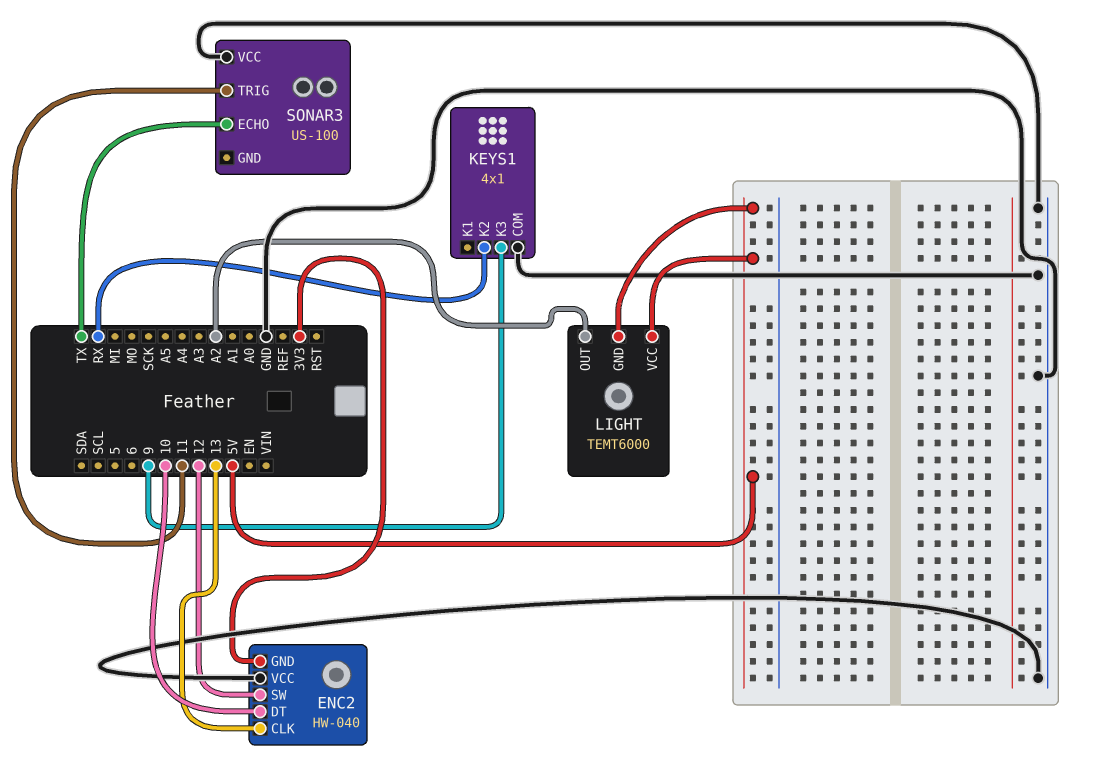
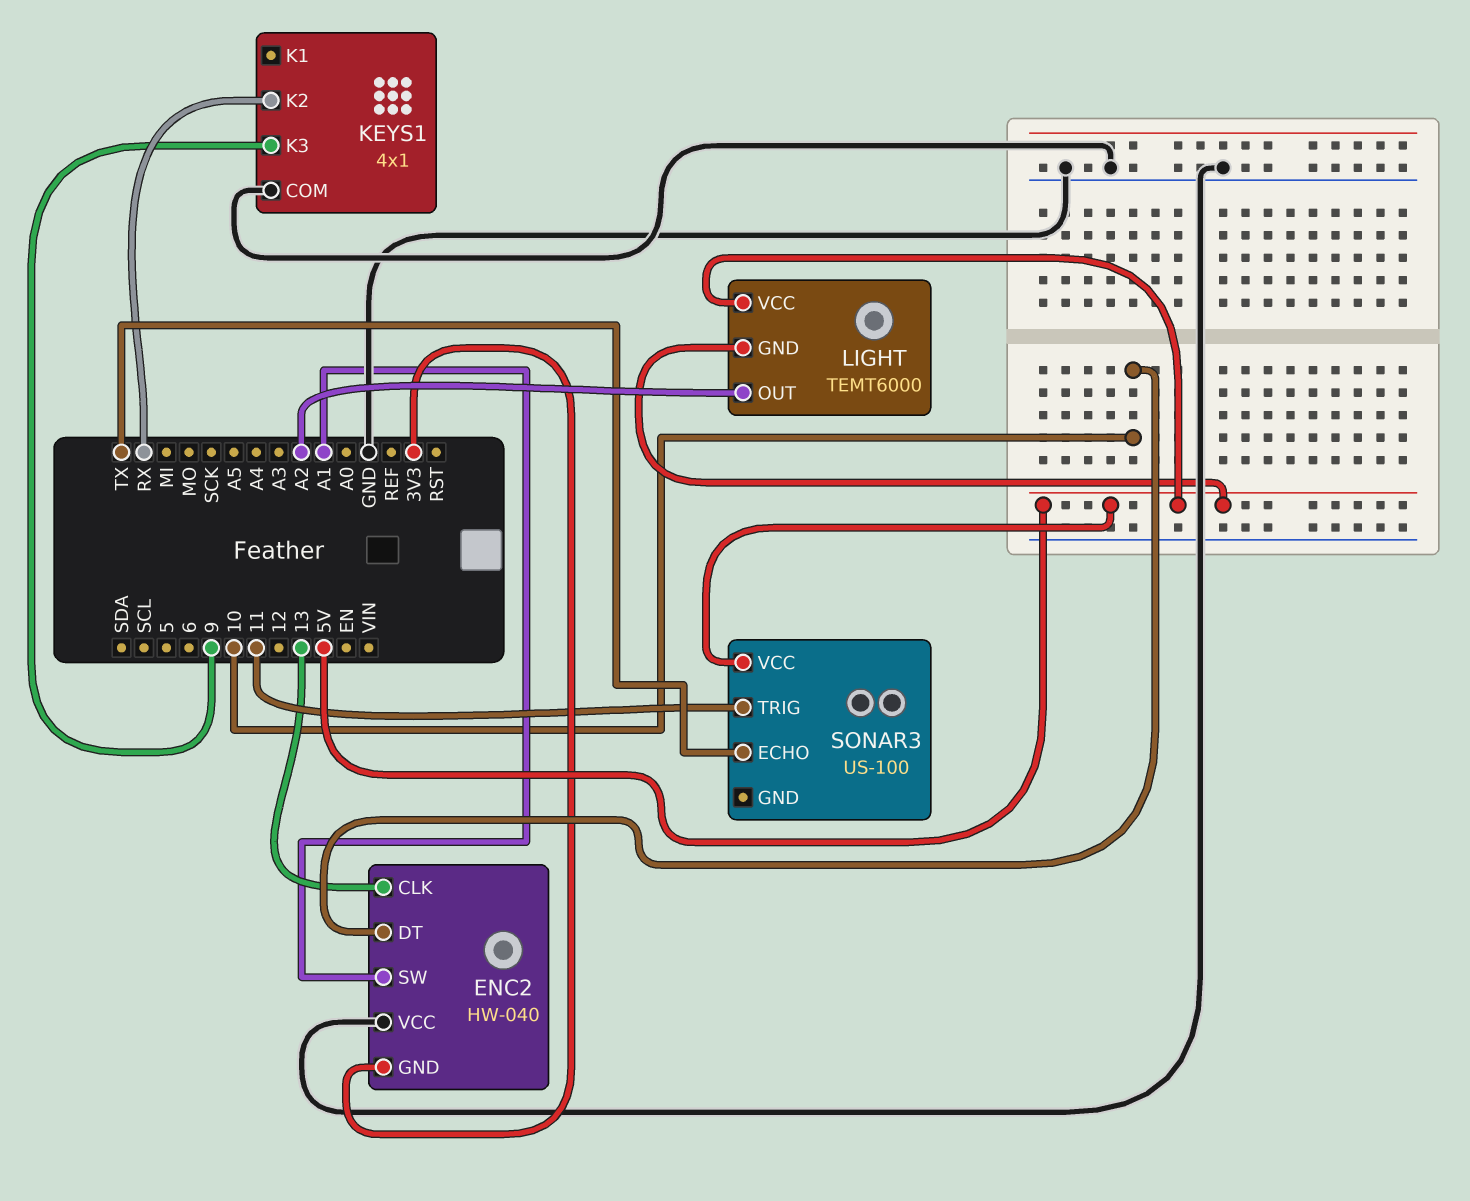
ENC2 pin SW: 12 -> A1
SONAR3 pin VCC: GND -> 5V

